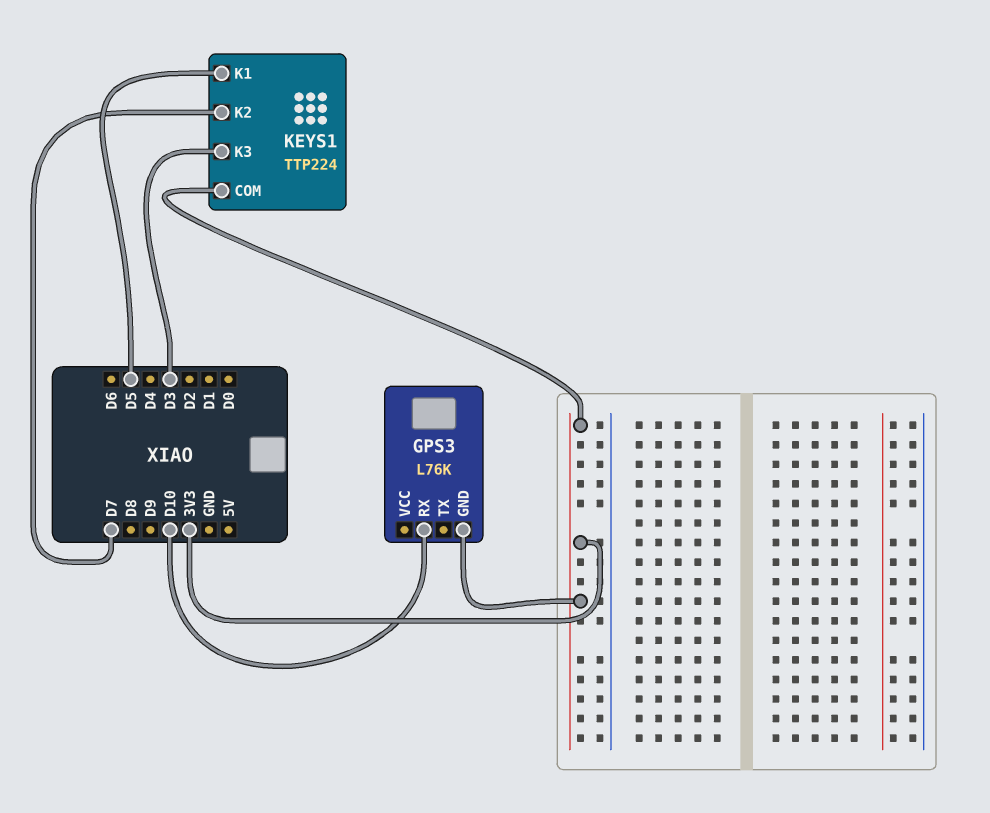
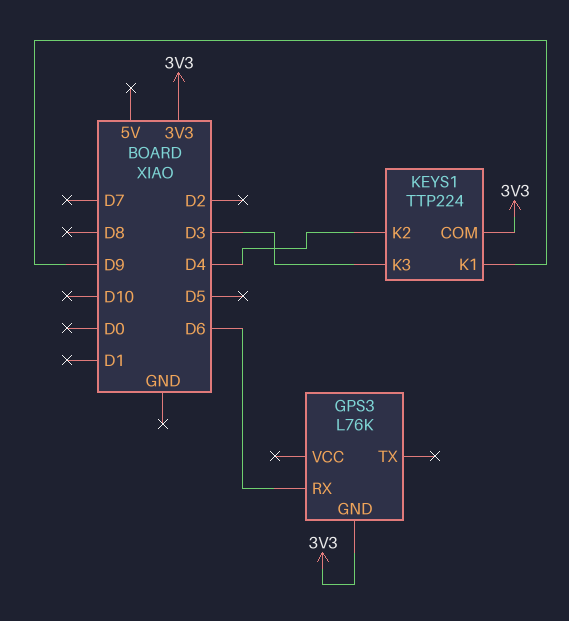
GPS3 pin RX: D10 -> D6
KEYS1 pin K1: D5 -> D9
KEYS1 pin K2: D7 -> D4

